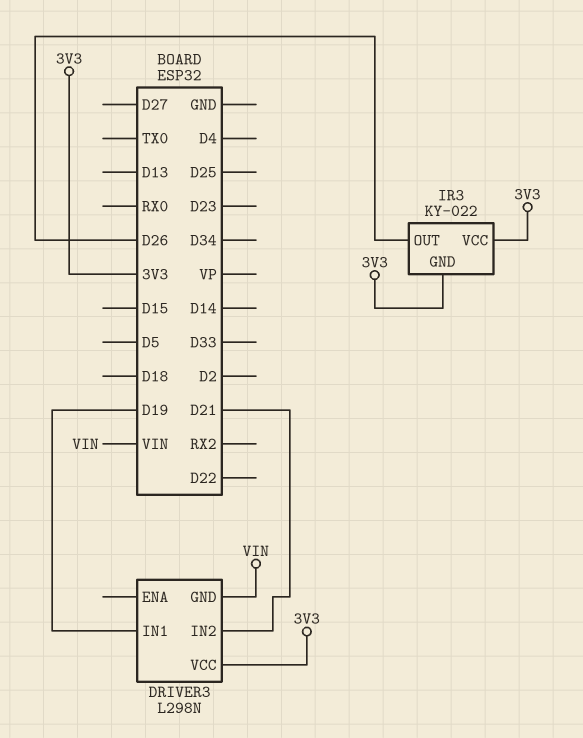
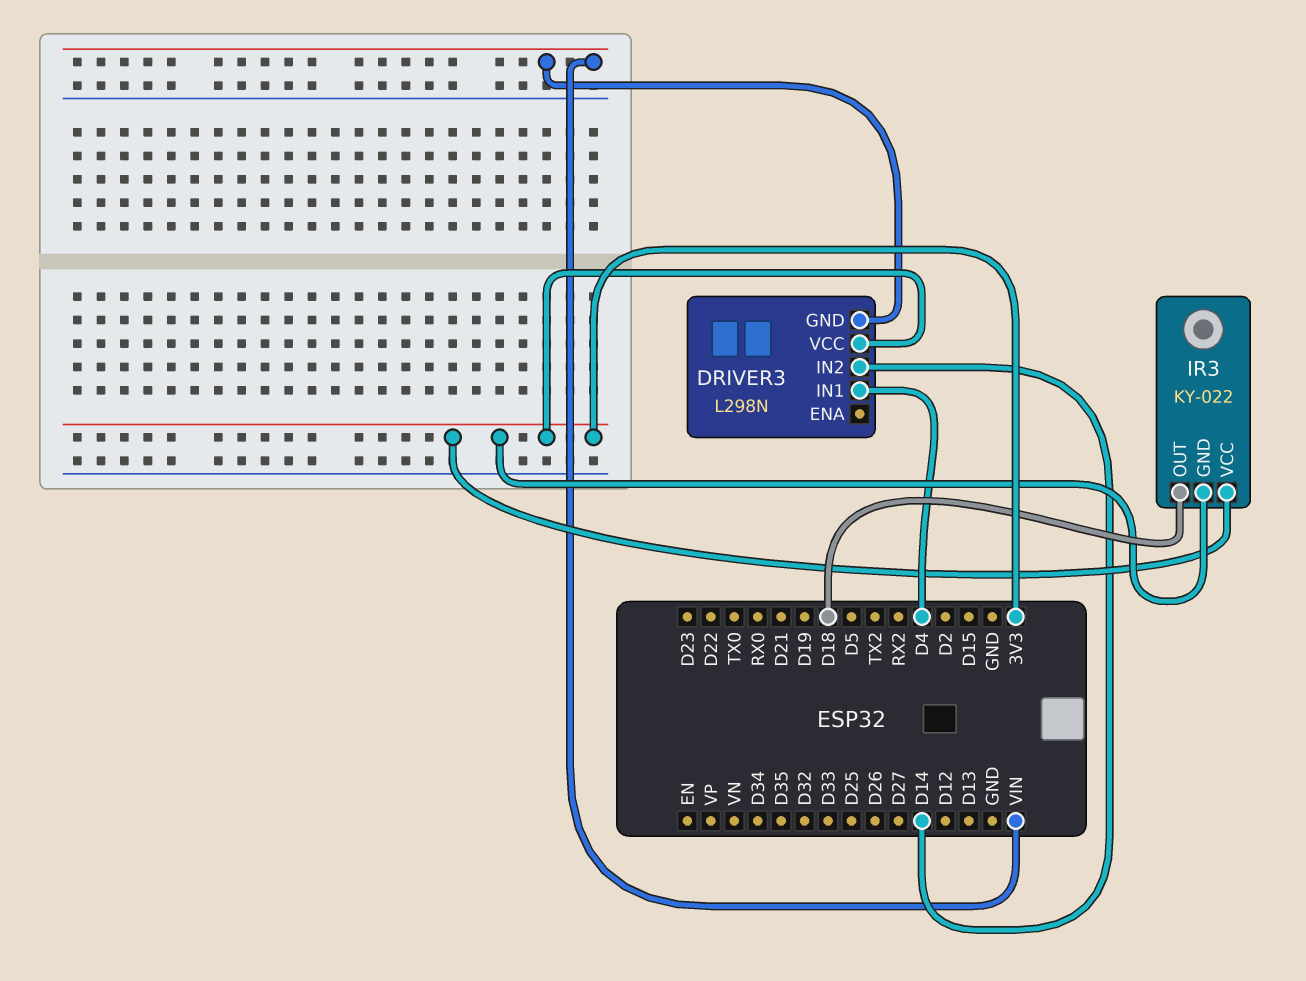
DRIVER3 pin IN1: D19 -> D4
DRIVER3 pin IN2: D21 -> D14
IR3 pin OUT: D26 -> D18

